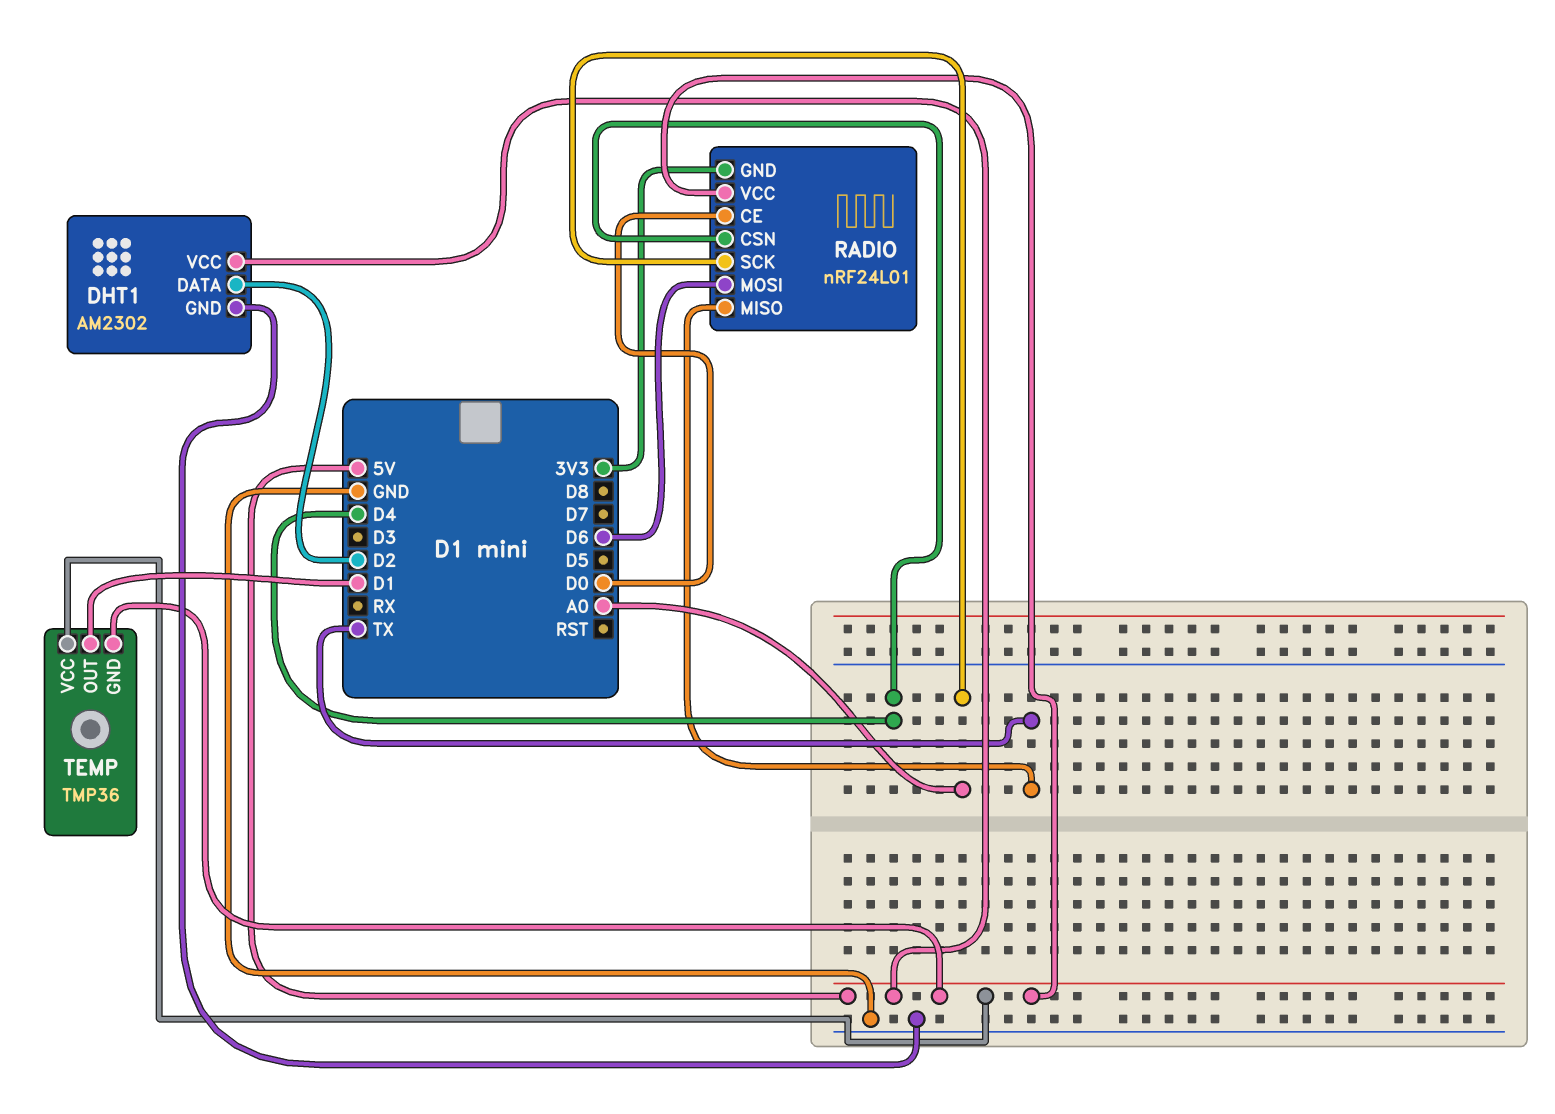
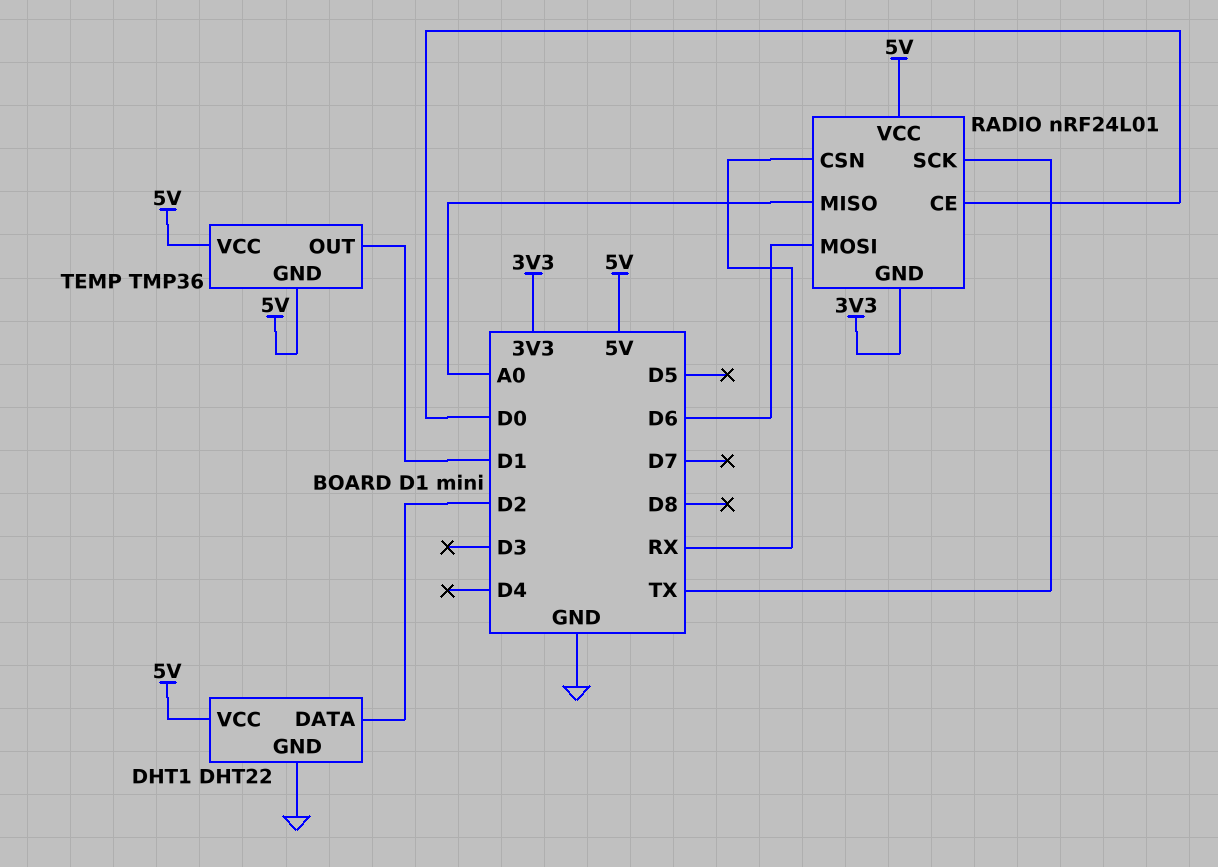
DHT1: AM2302 -> DHT22
RADIO pin CSN: D4 -> RX
RADIO pin MISO: TX -> A0
RADIO pin SCK: A0 -> TX

